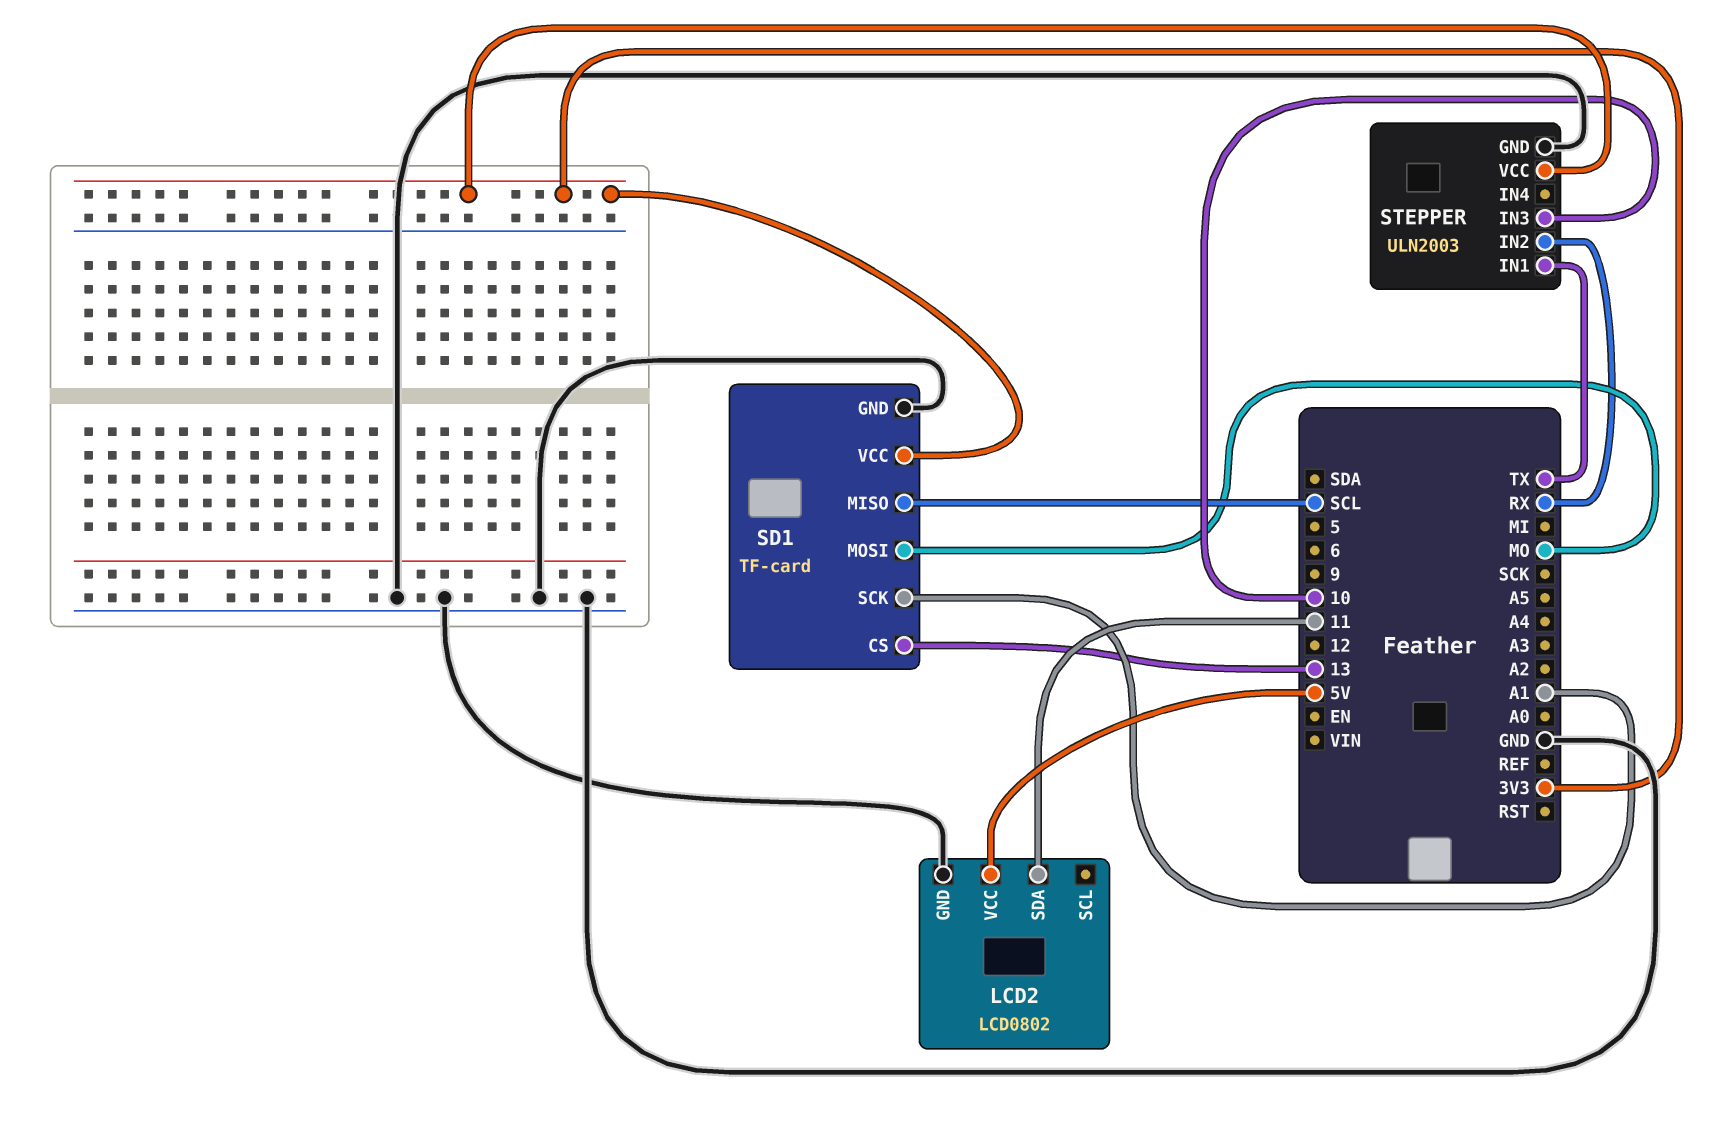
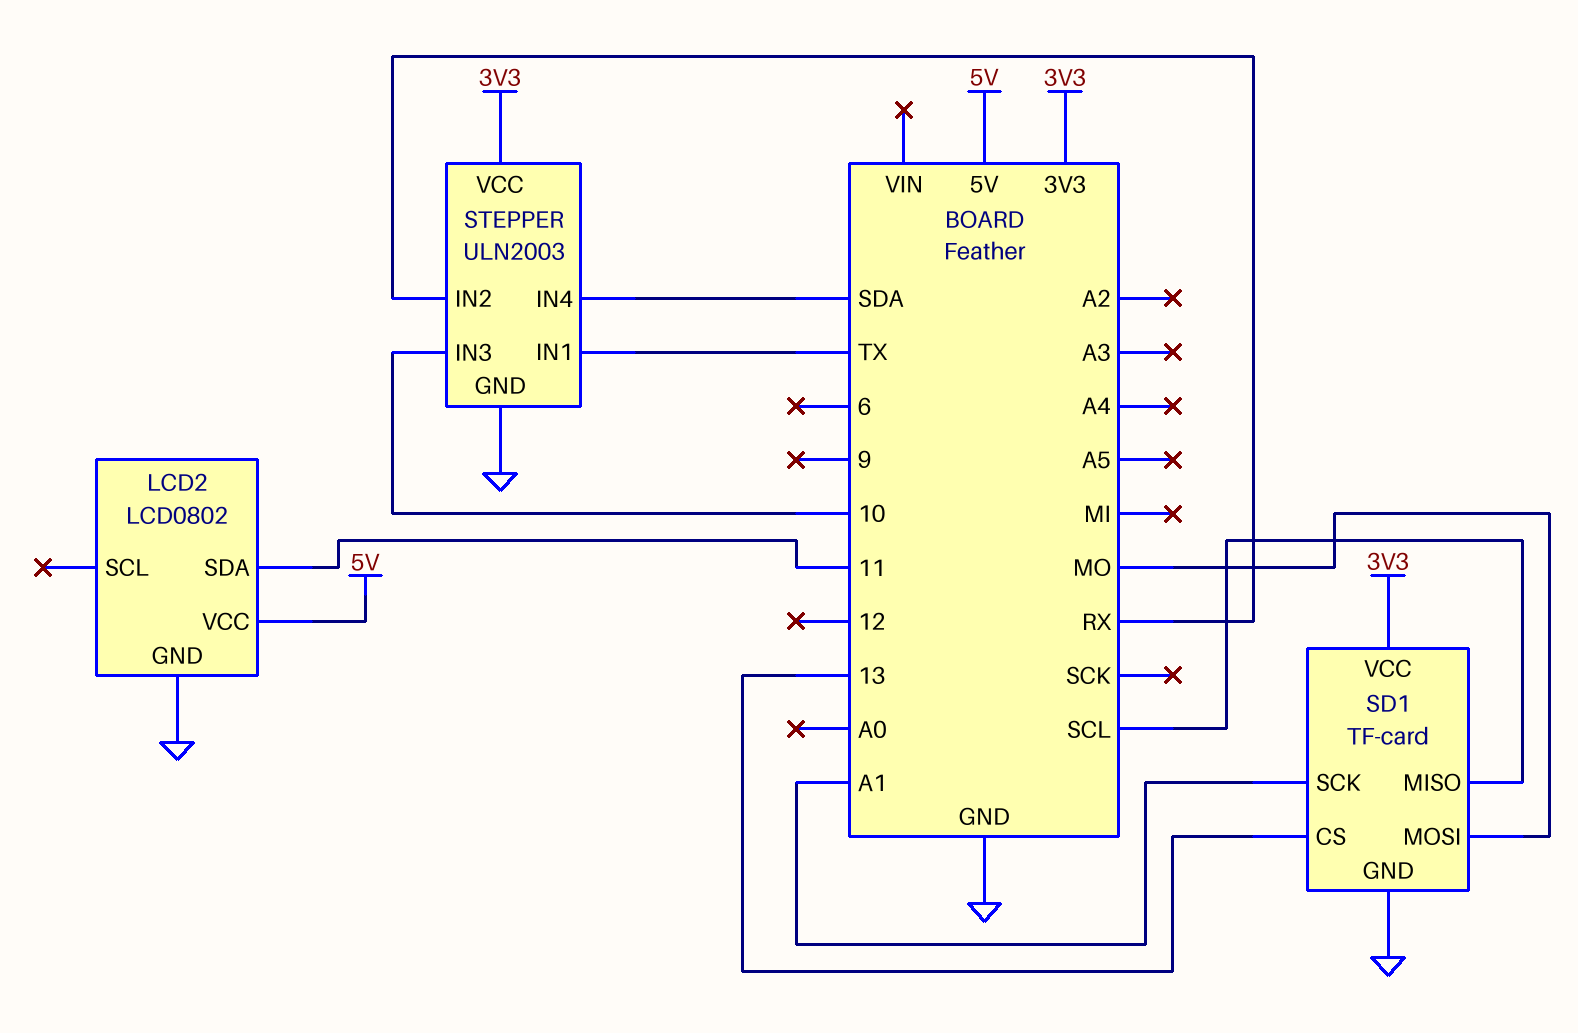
STEPPER pin IN4: none -> SDA

